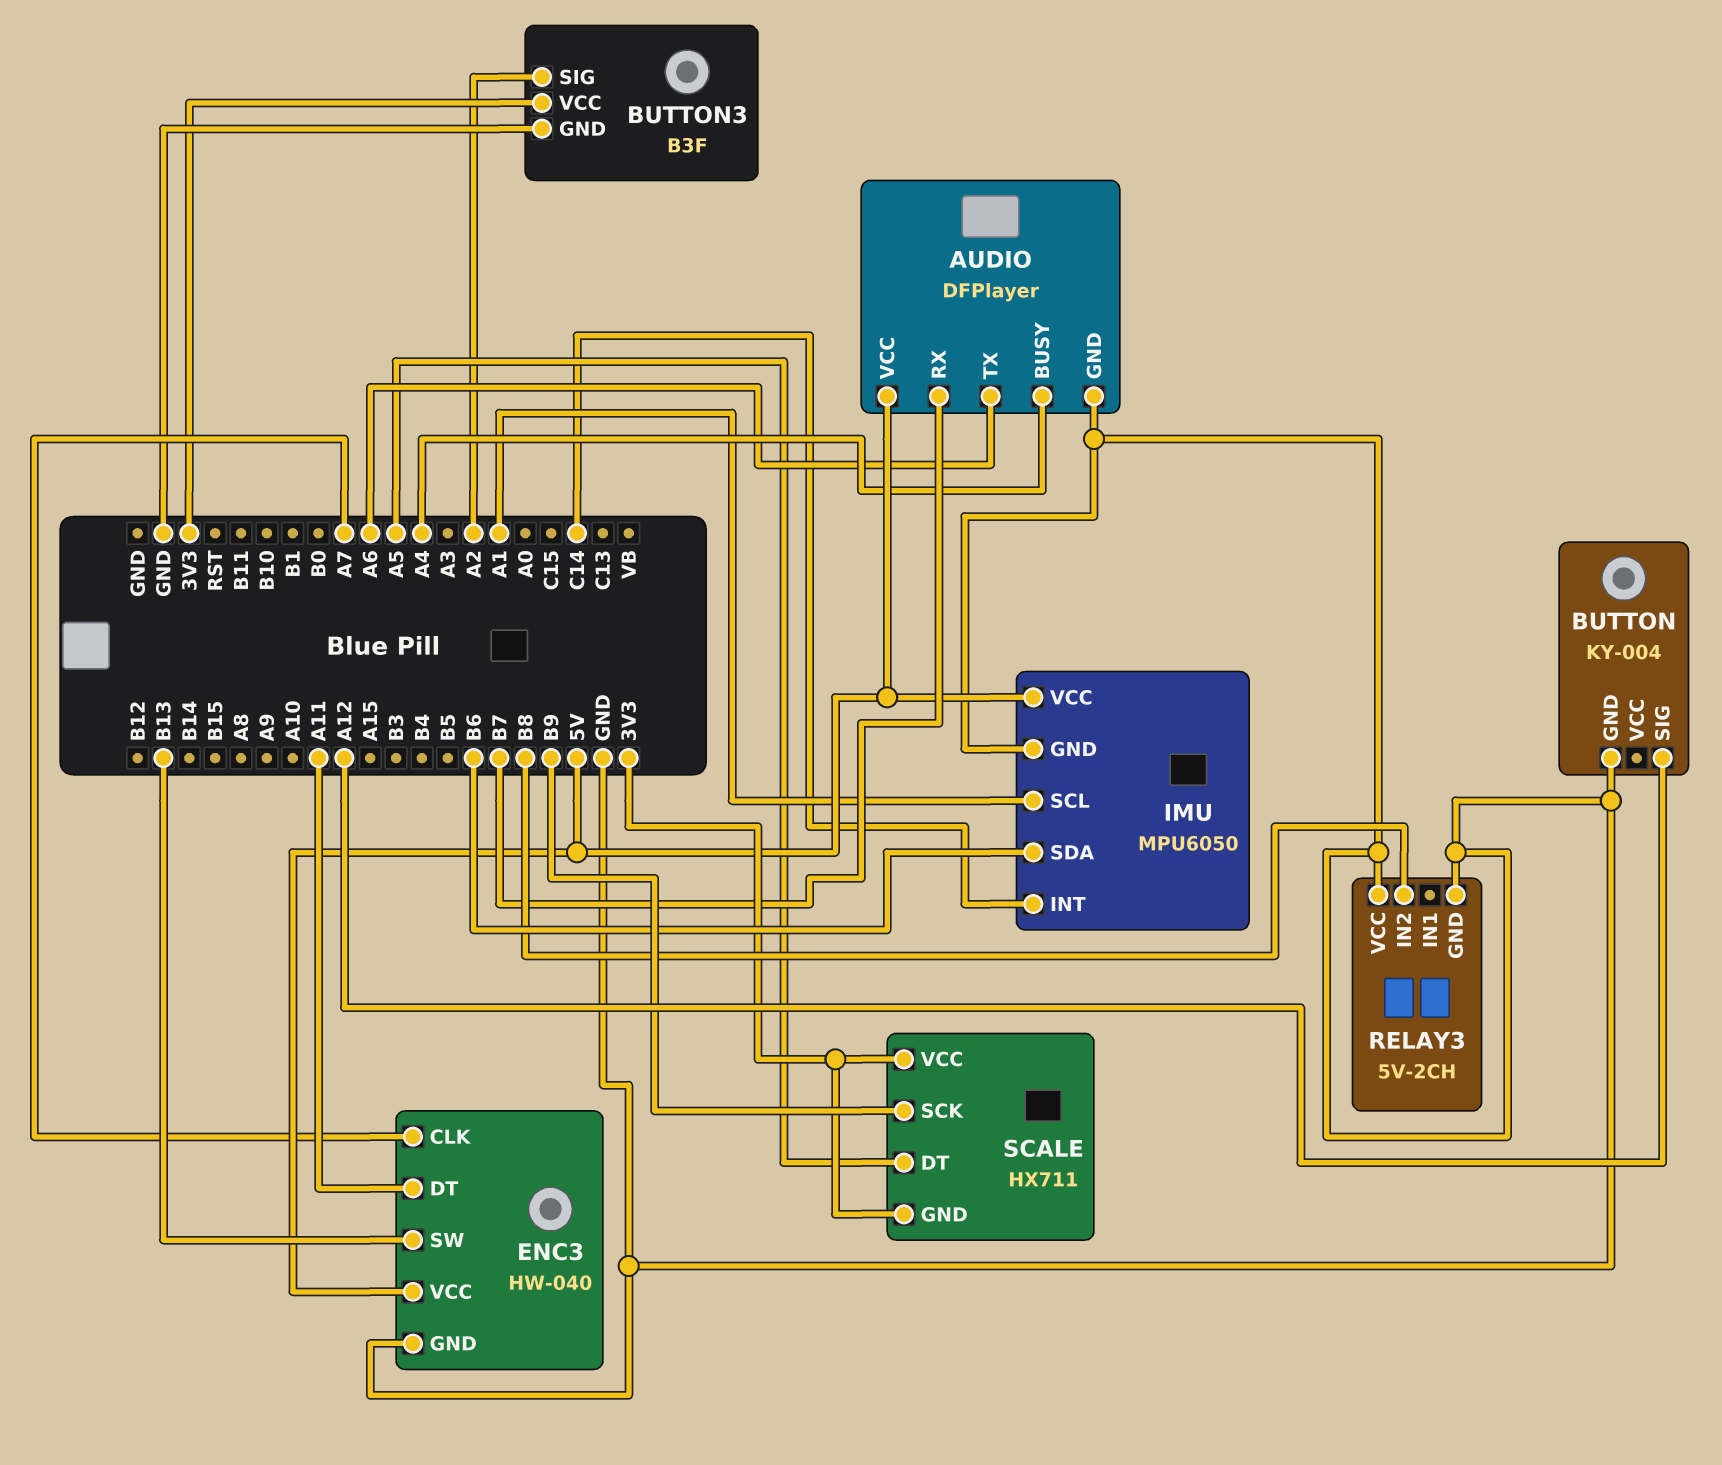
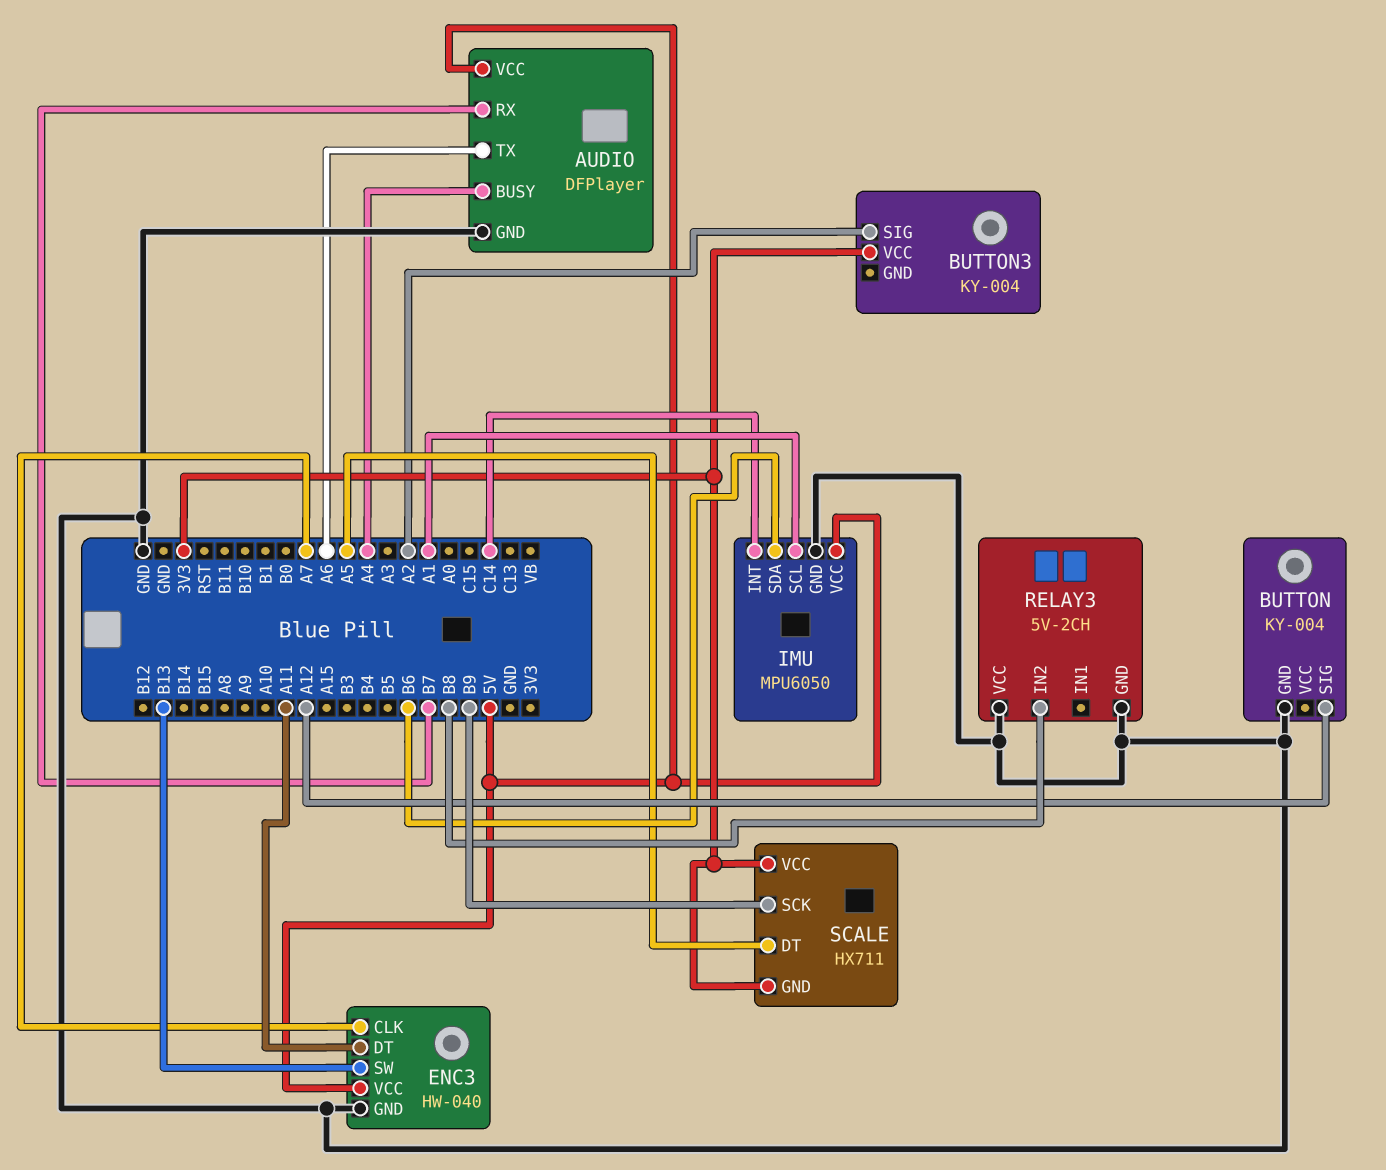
BUTTON3: B3F -> KY-004
BUTTON3 pin GND: GND -> none

